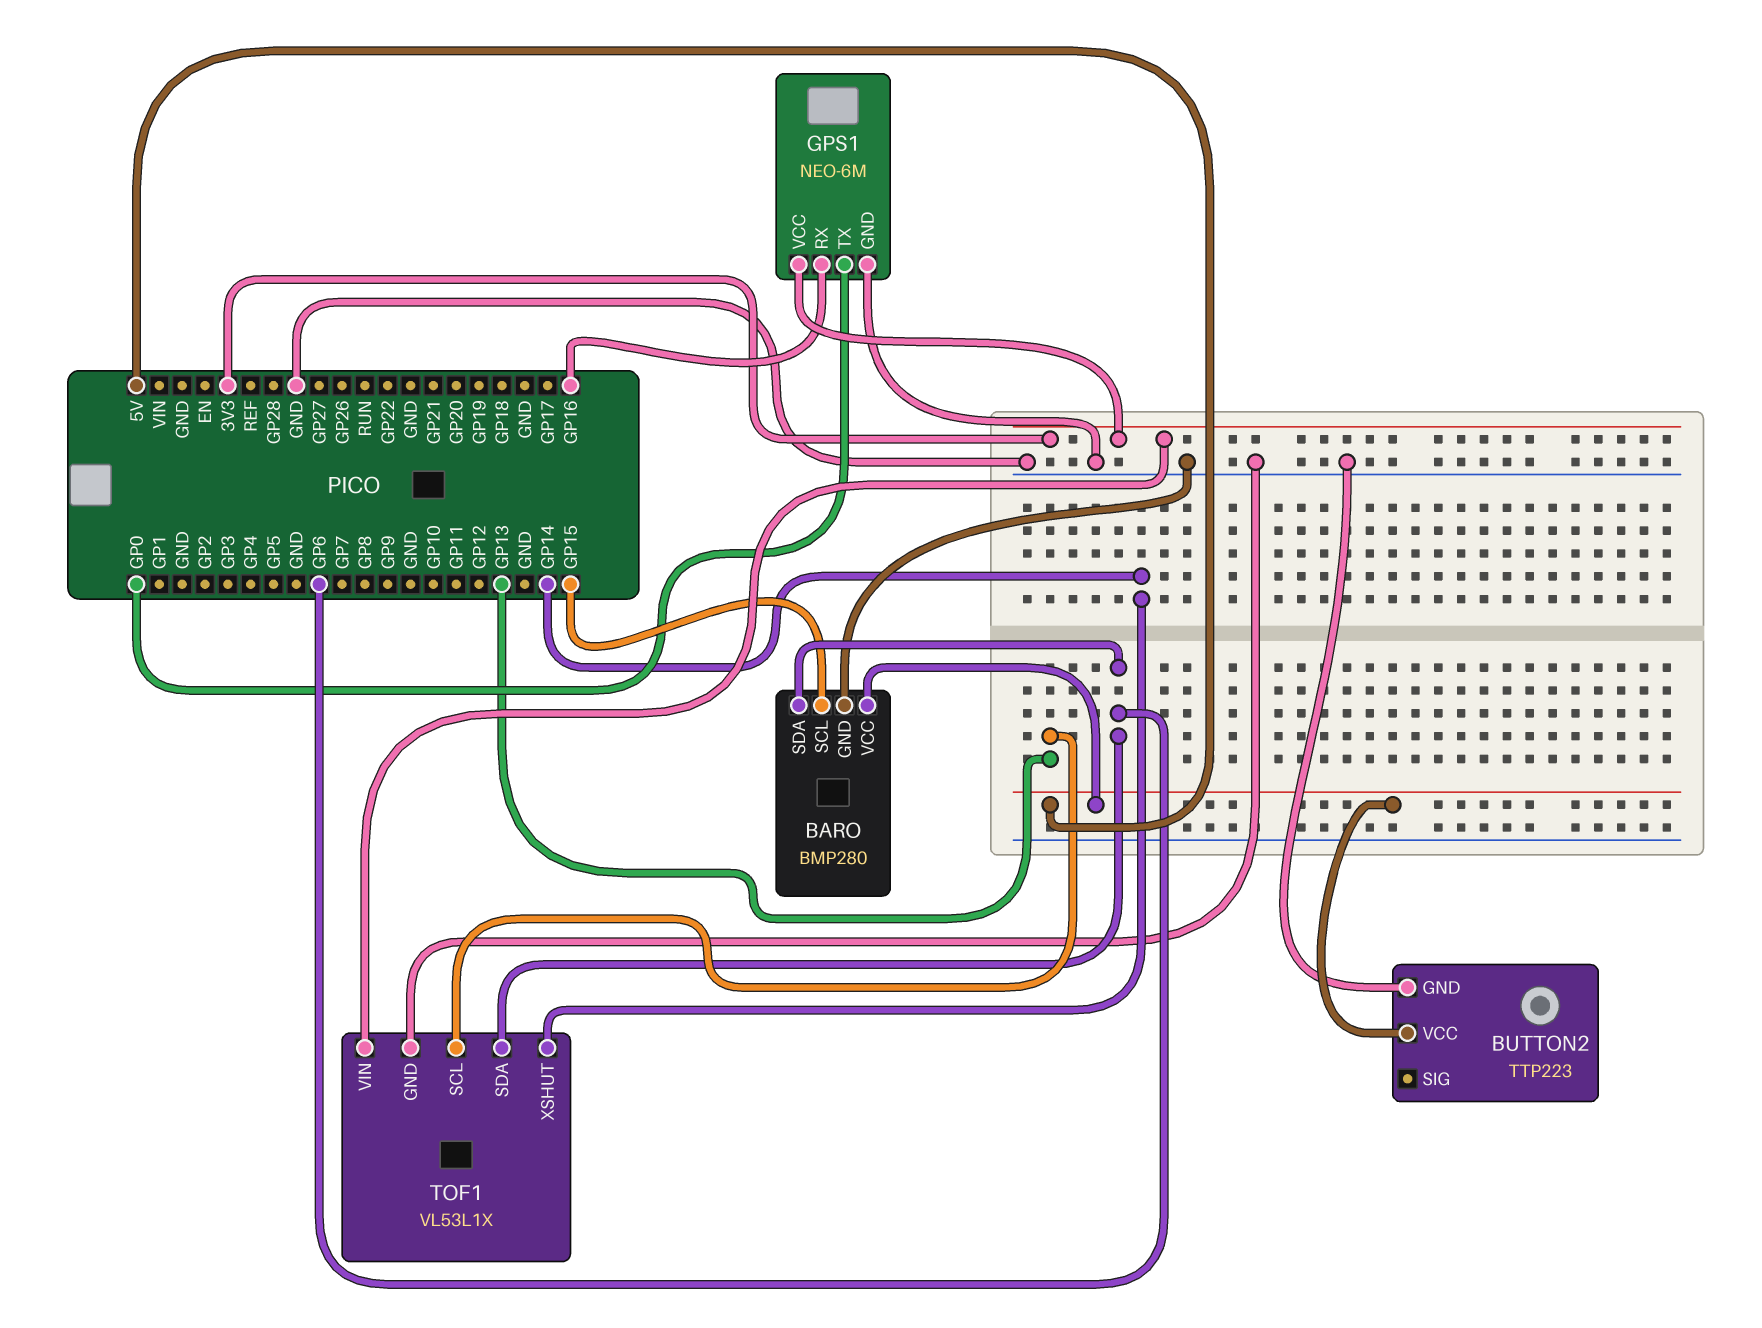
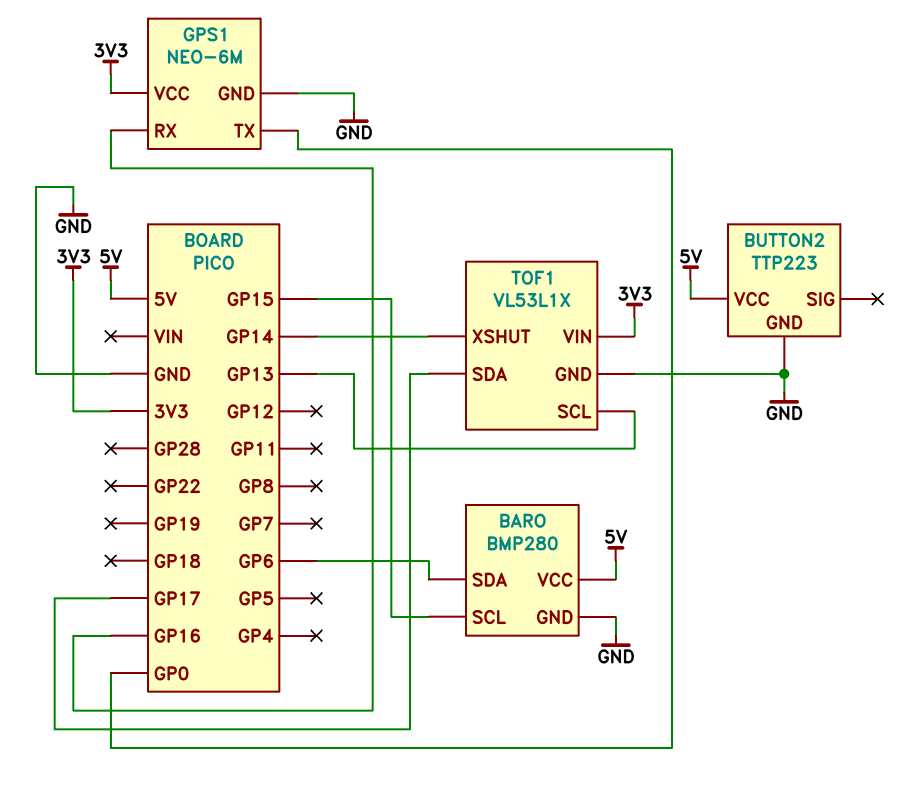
TOF1 pin SDA: GP6 -> GP17

